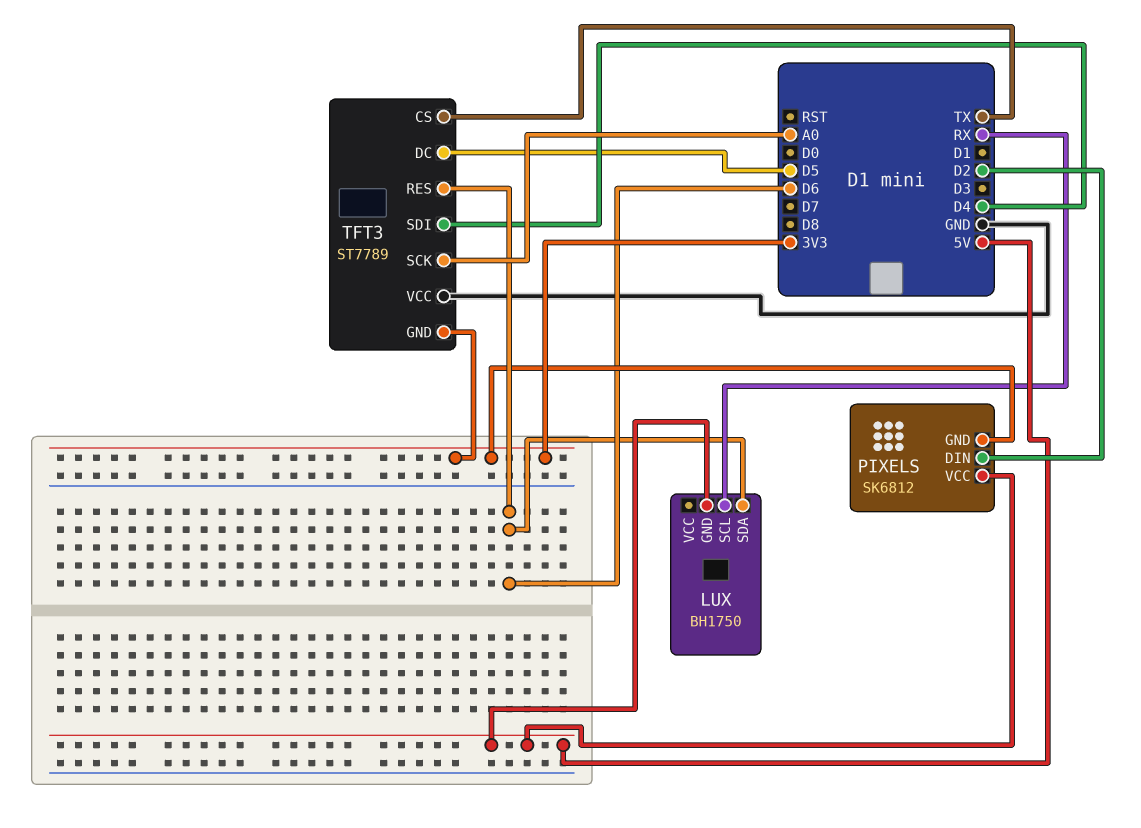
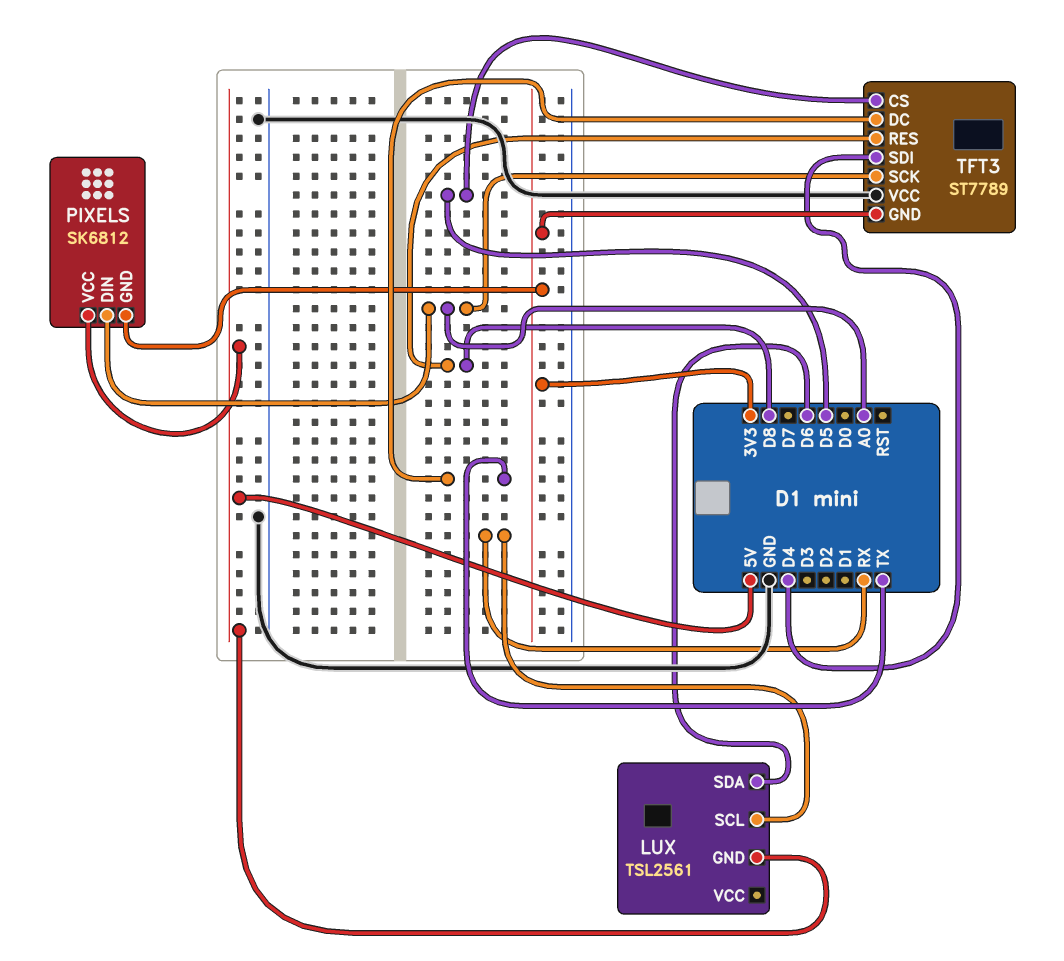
LUX: BH1750 -> TSL2561
PIXELS pin DIN: D2 -> A0
TFT3 pin CS: TX -> D5
TFT3 pin DC: D5 -> TX
TFT3 pin RES: D6 -> D8

